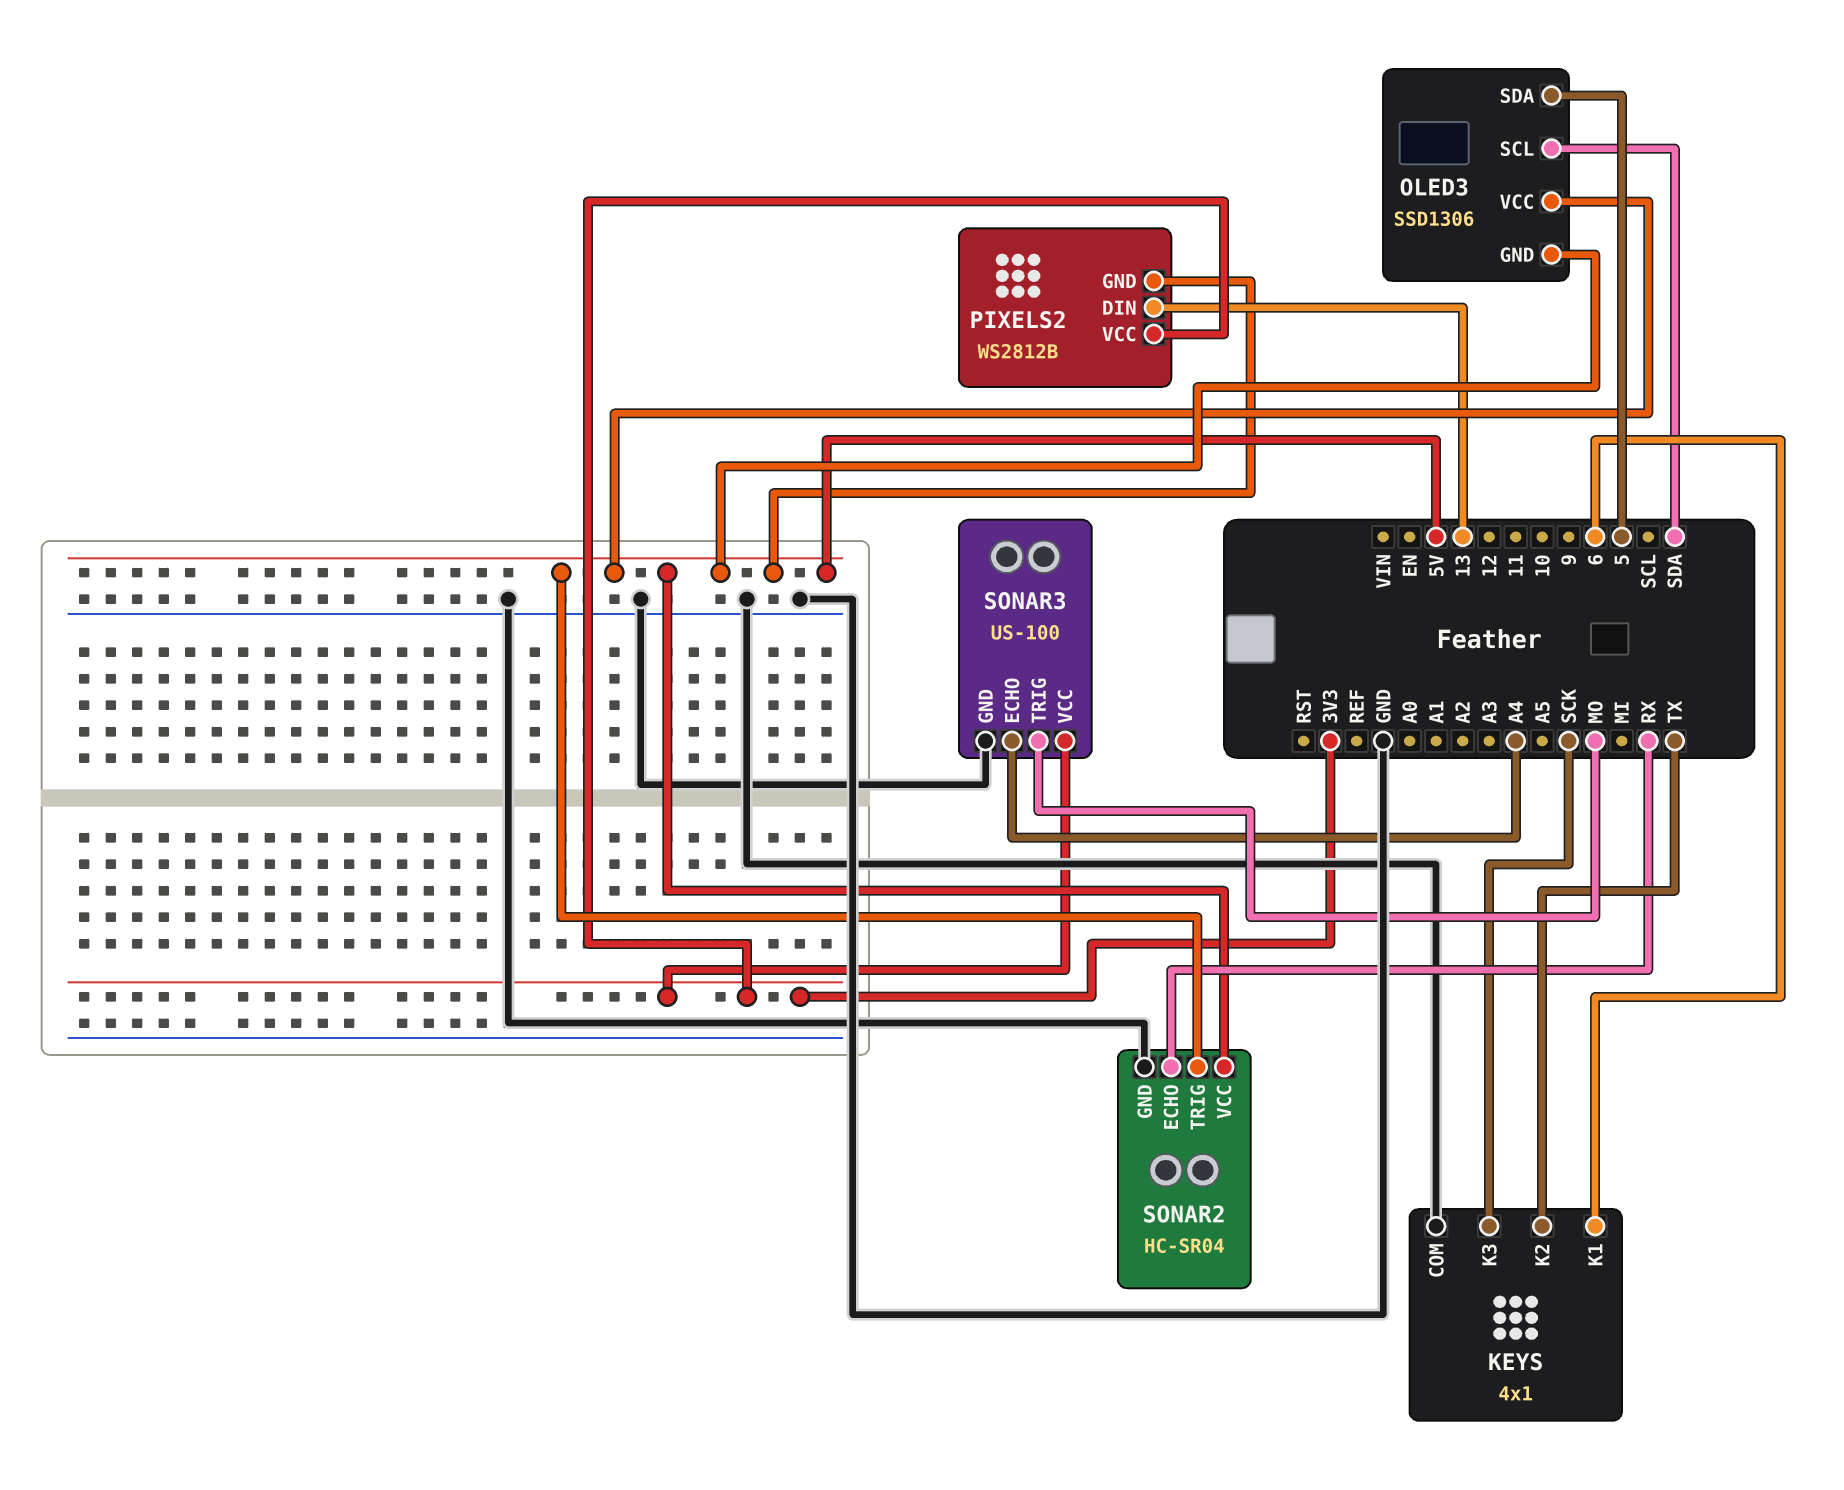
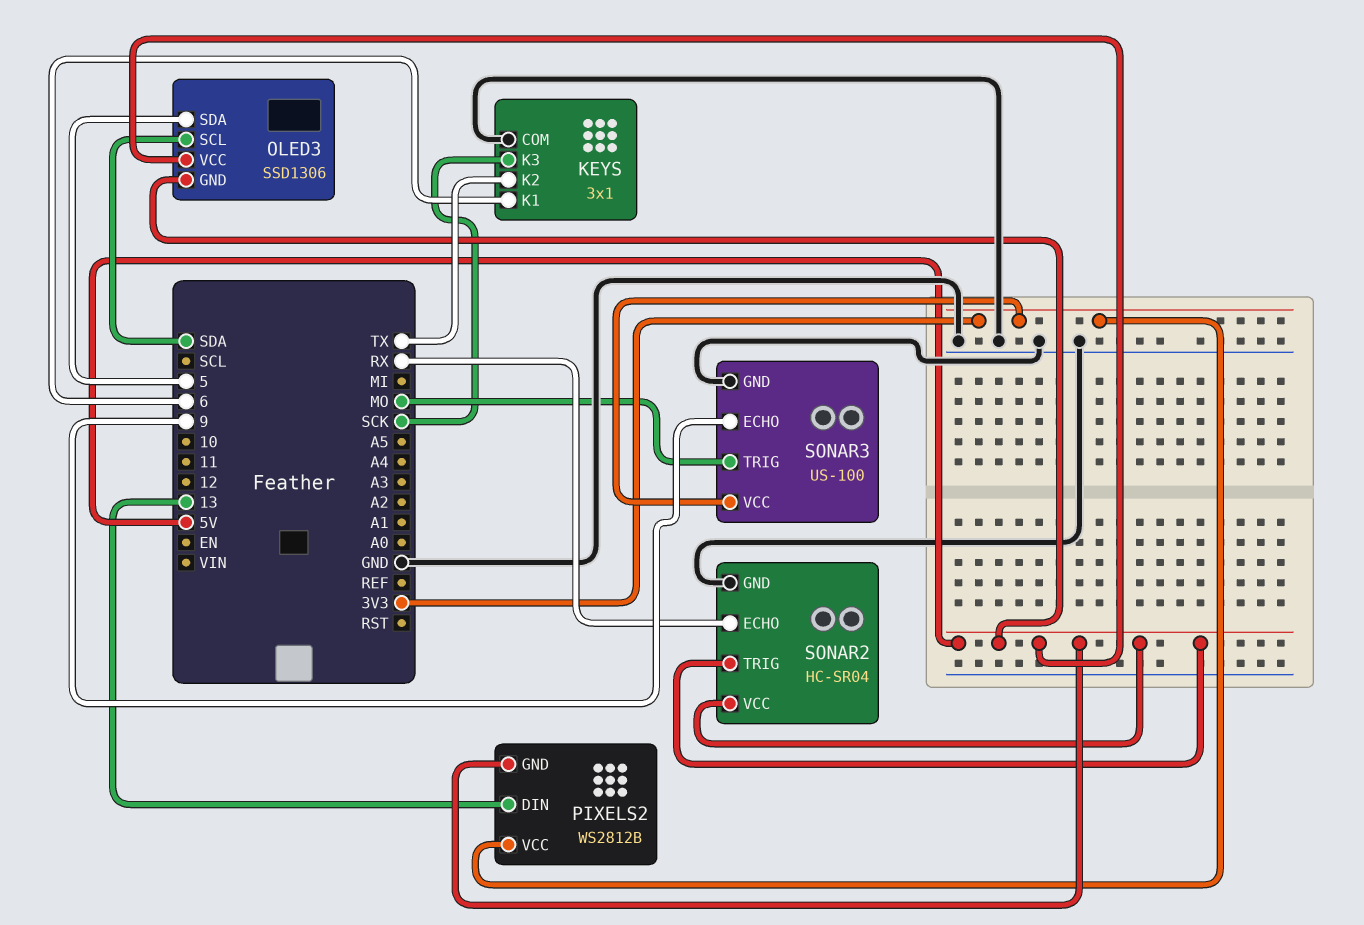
KEYS: 4x1 -> 3x1
SONAR3 pin ECHO: A4 -> 9

